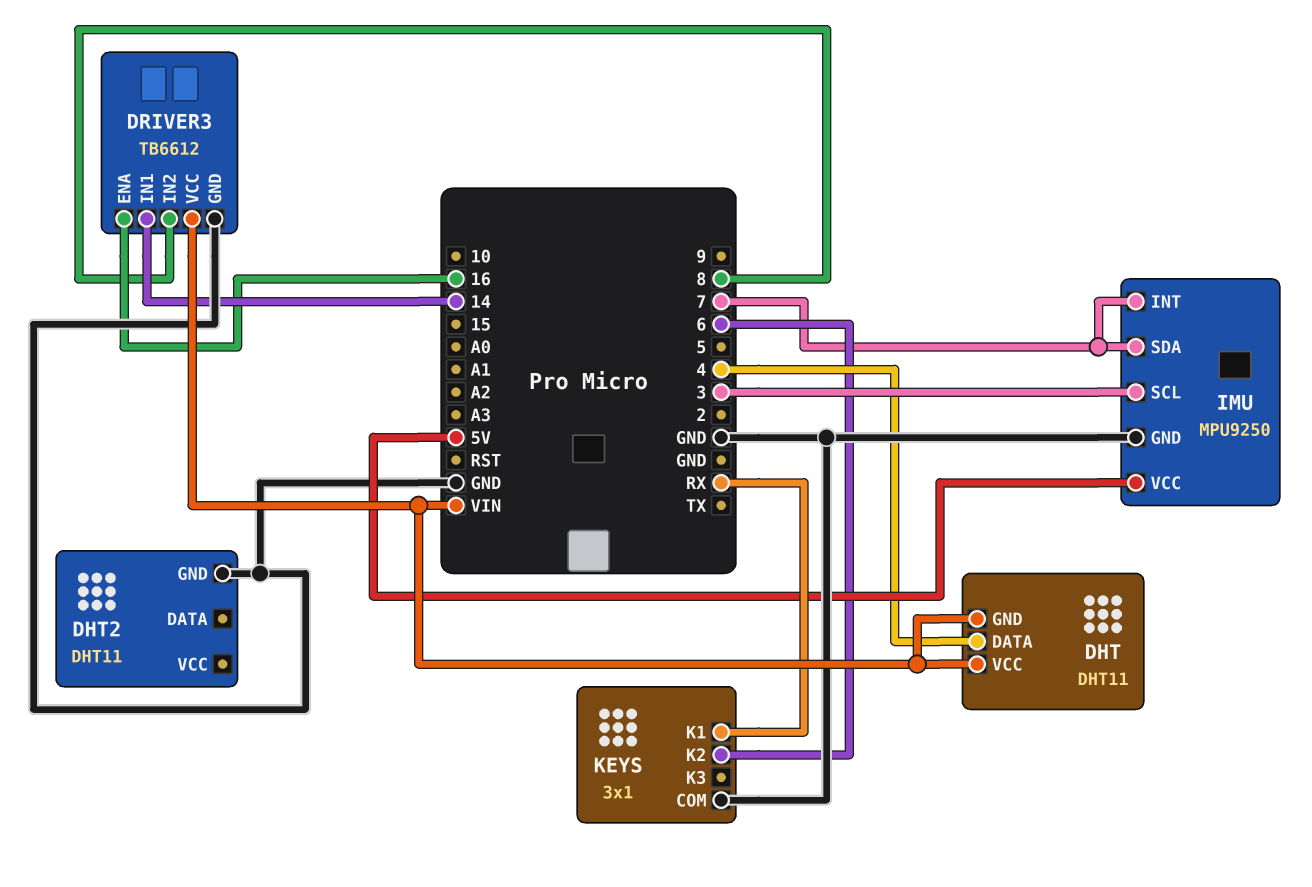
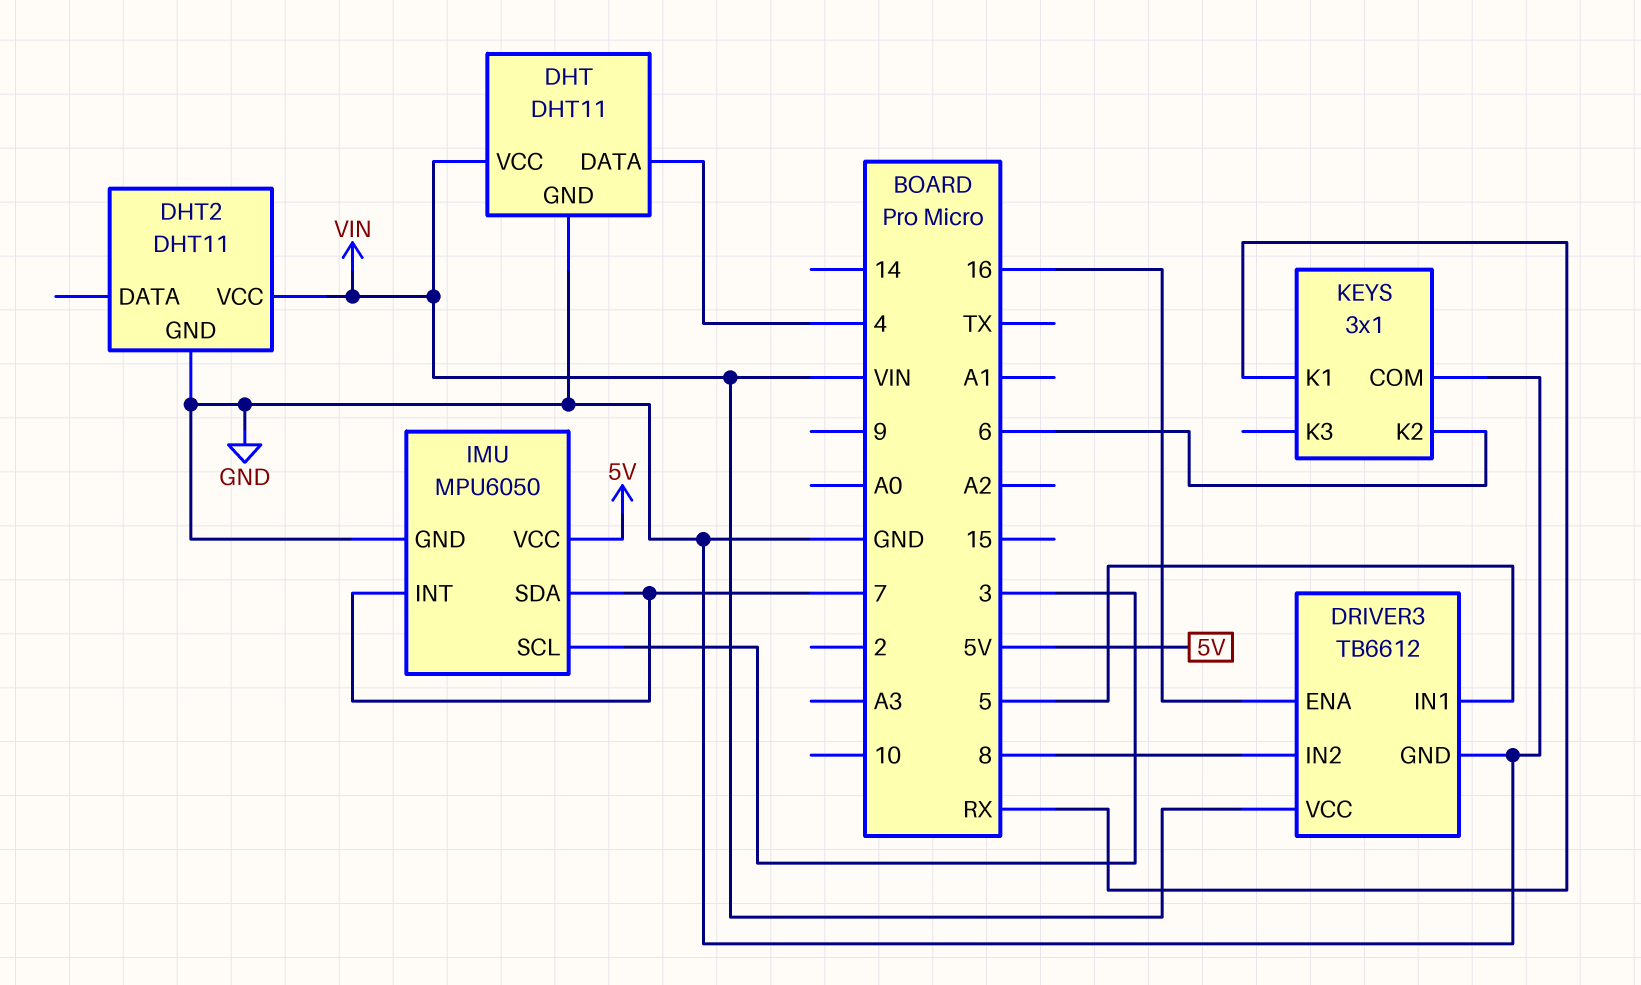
DHT pin GND: VIN -> GND
DHT2 pin VCC: none -> VIN
DRIVER3 pin IN1: 14 -> 5
IMU: MPU9250 -> MPU6050

